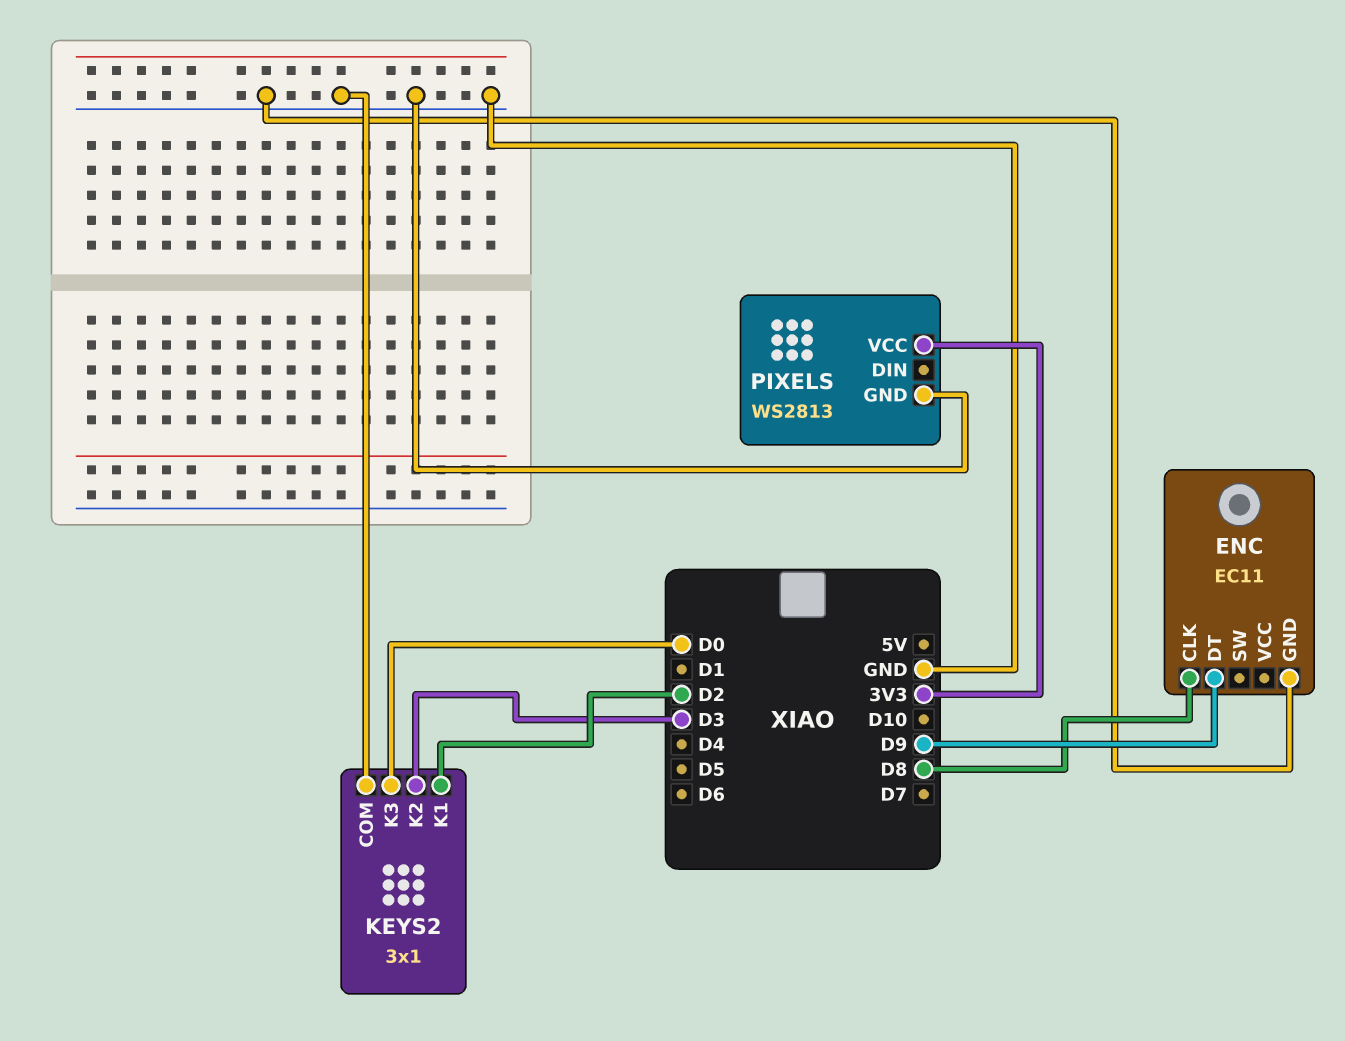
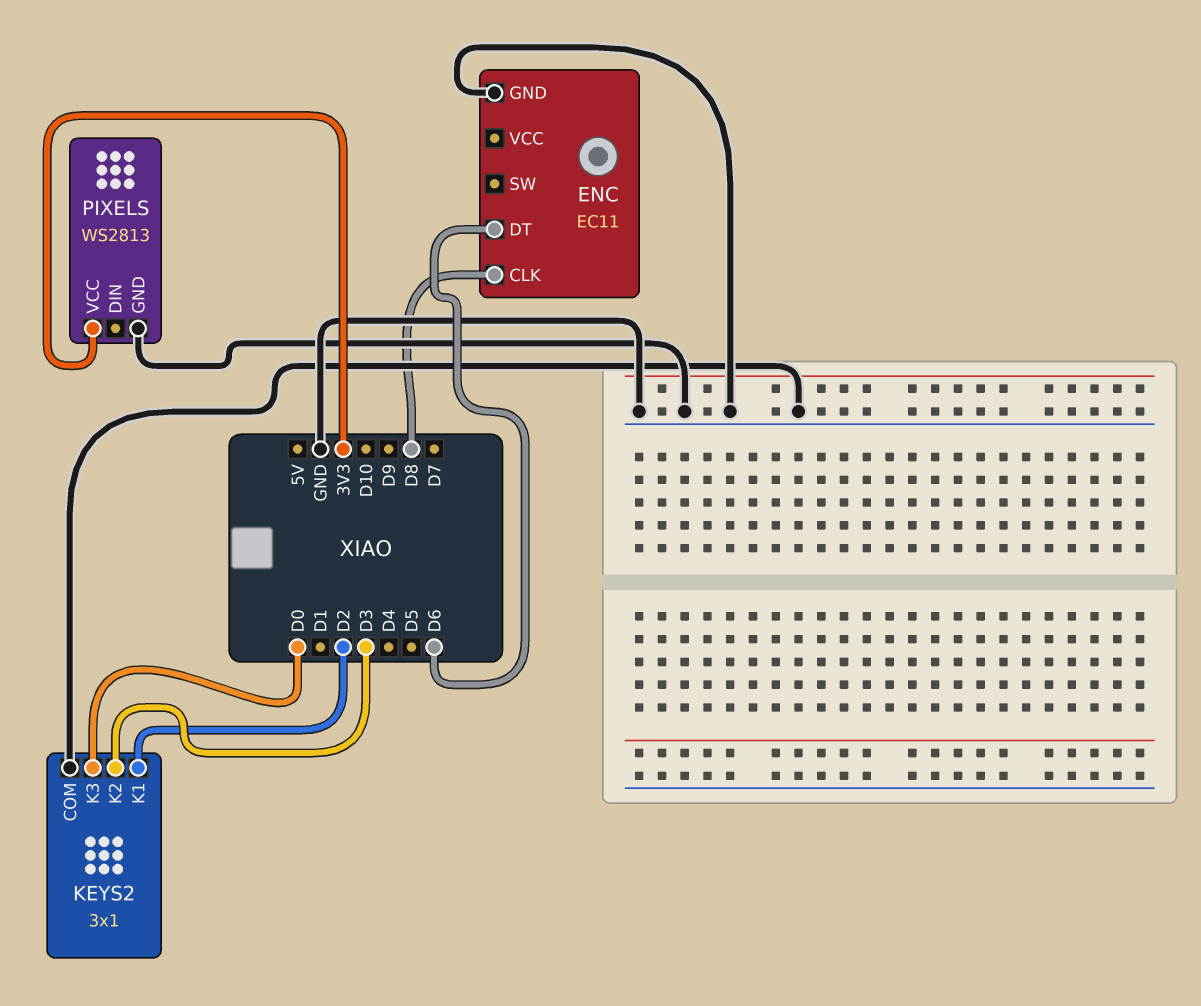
ENC pin DT: D9 -> D6

